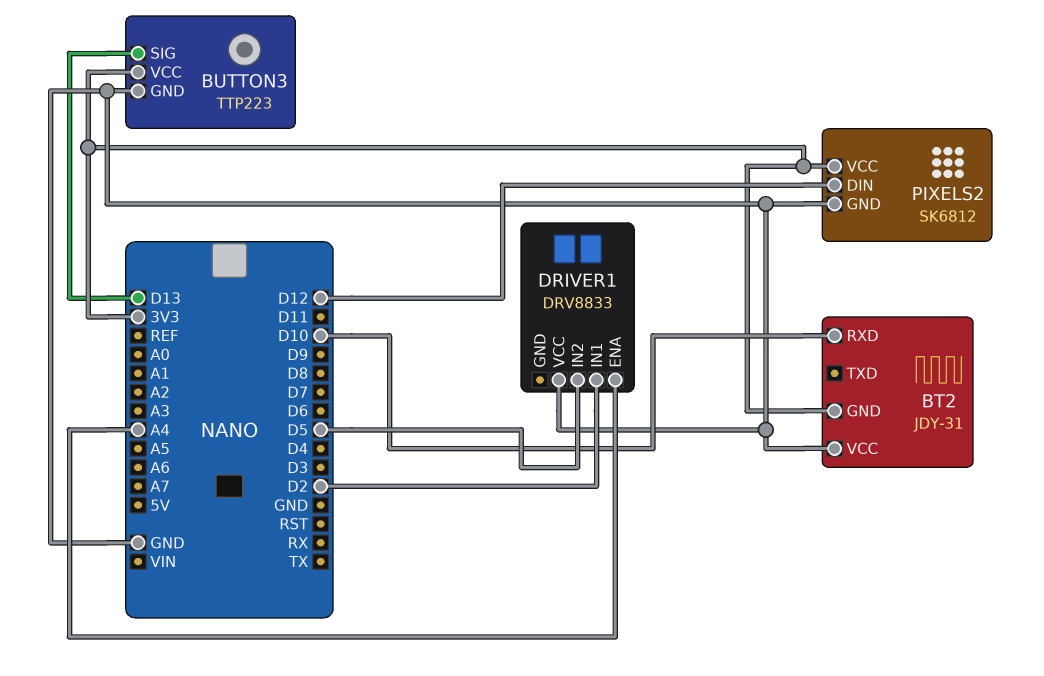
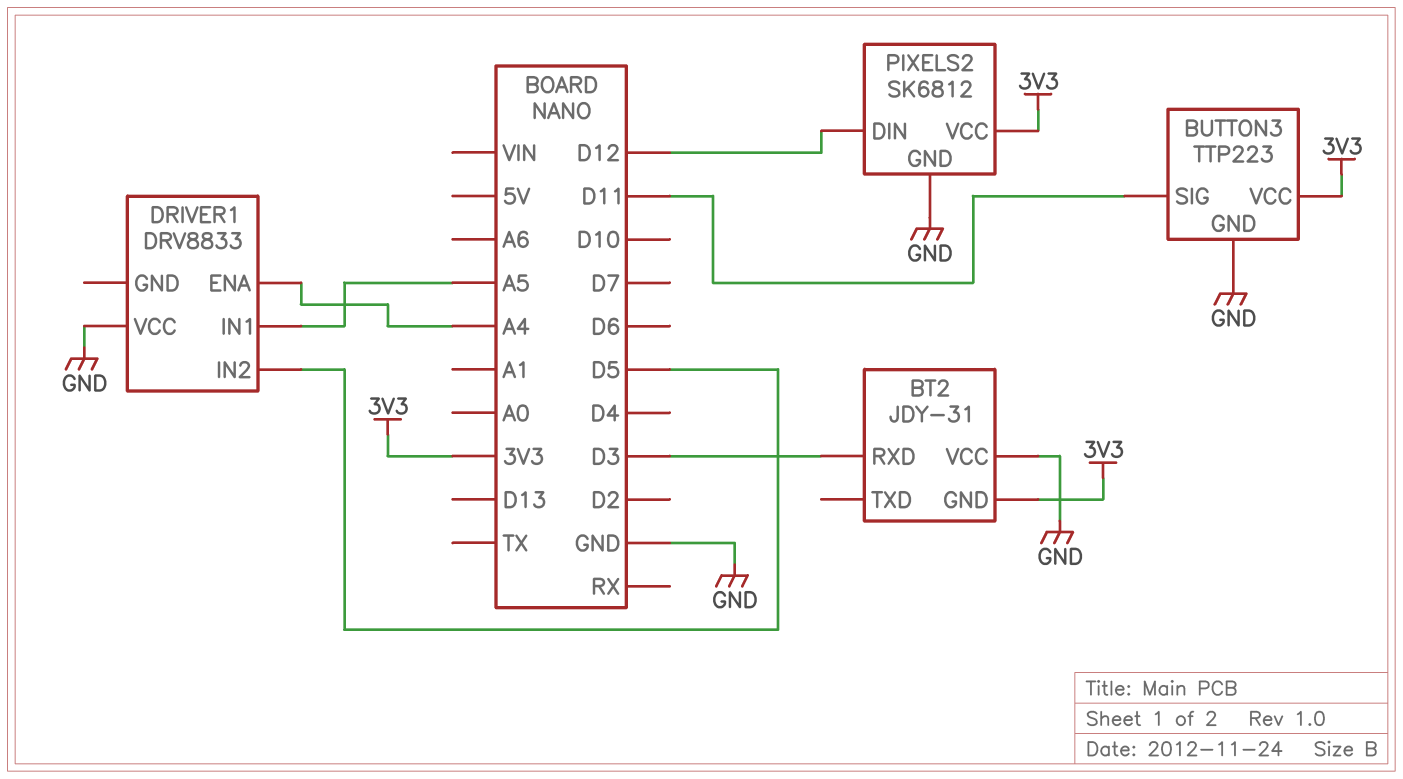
BT2 pin RXD: D10 -> D3
BUTTON3 pin SIG: D13 -> D11
DRIVER1 pin IN1: D2 -> A5

